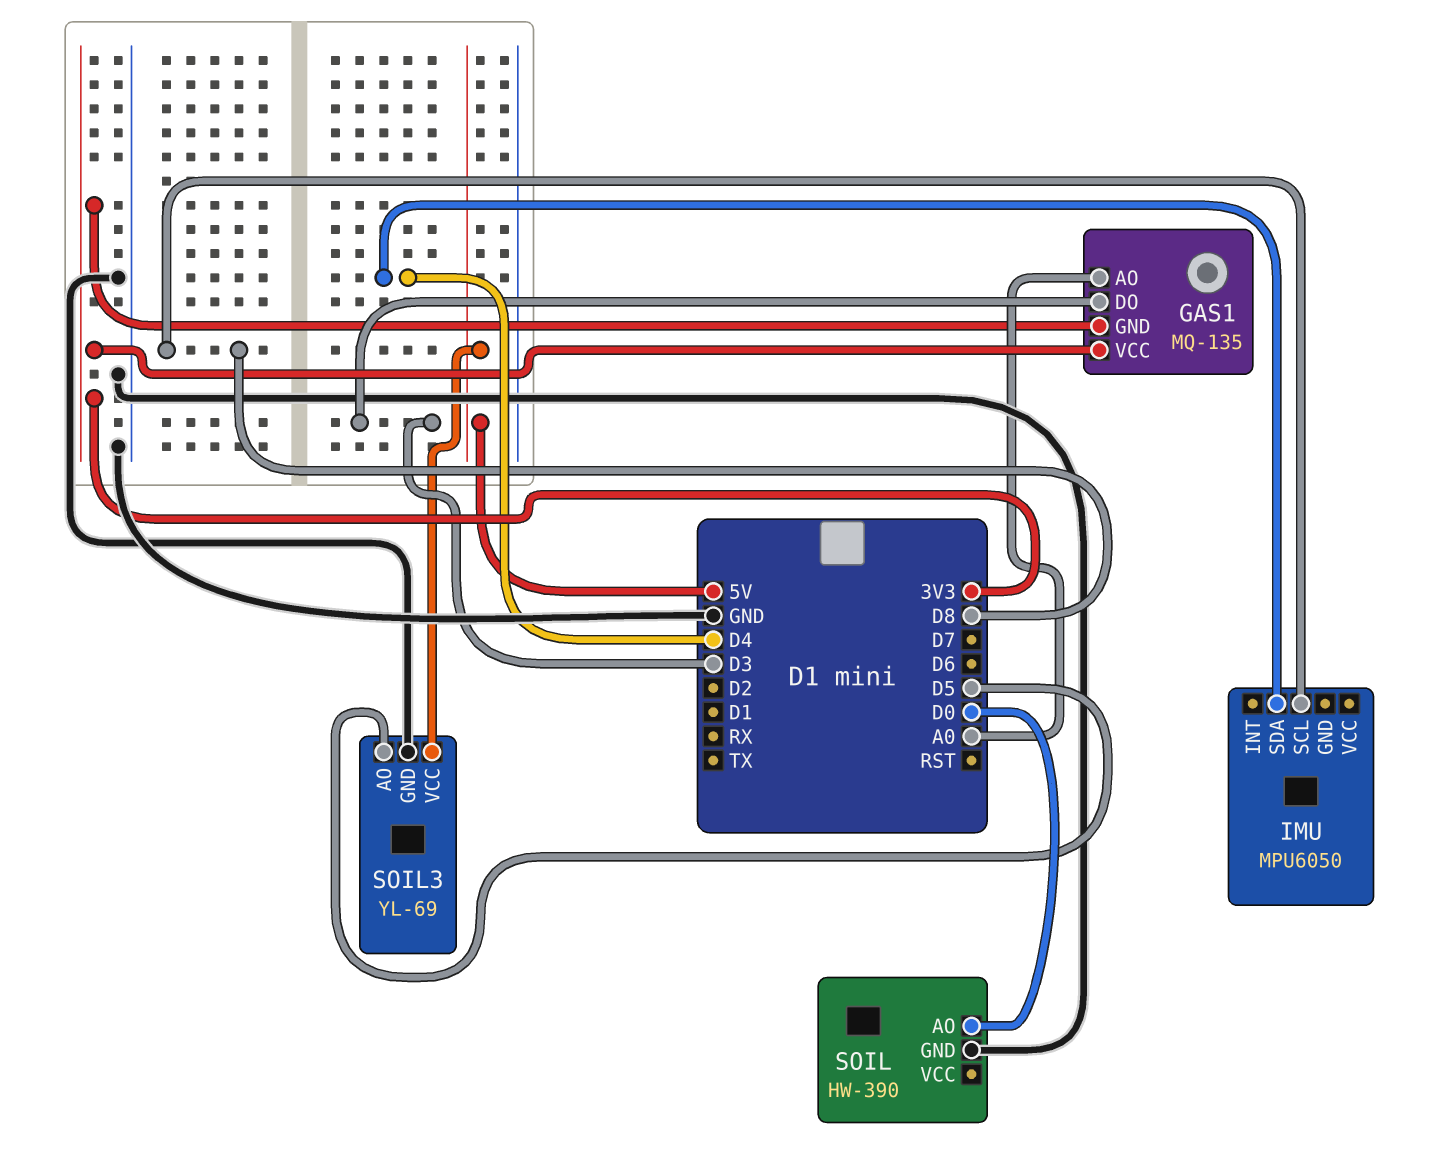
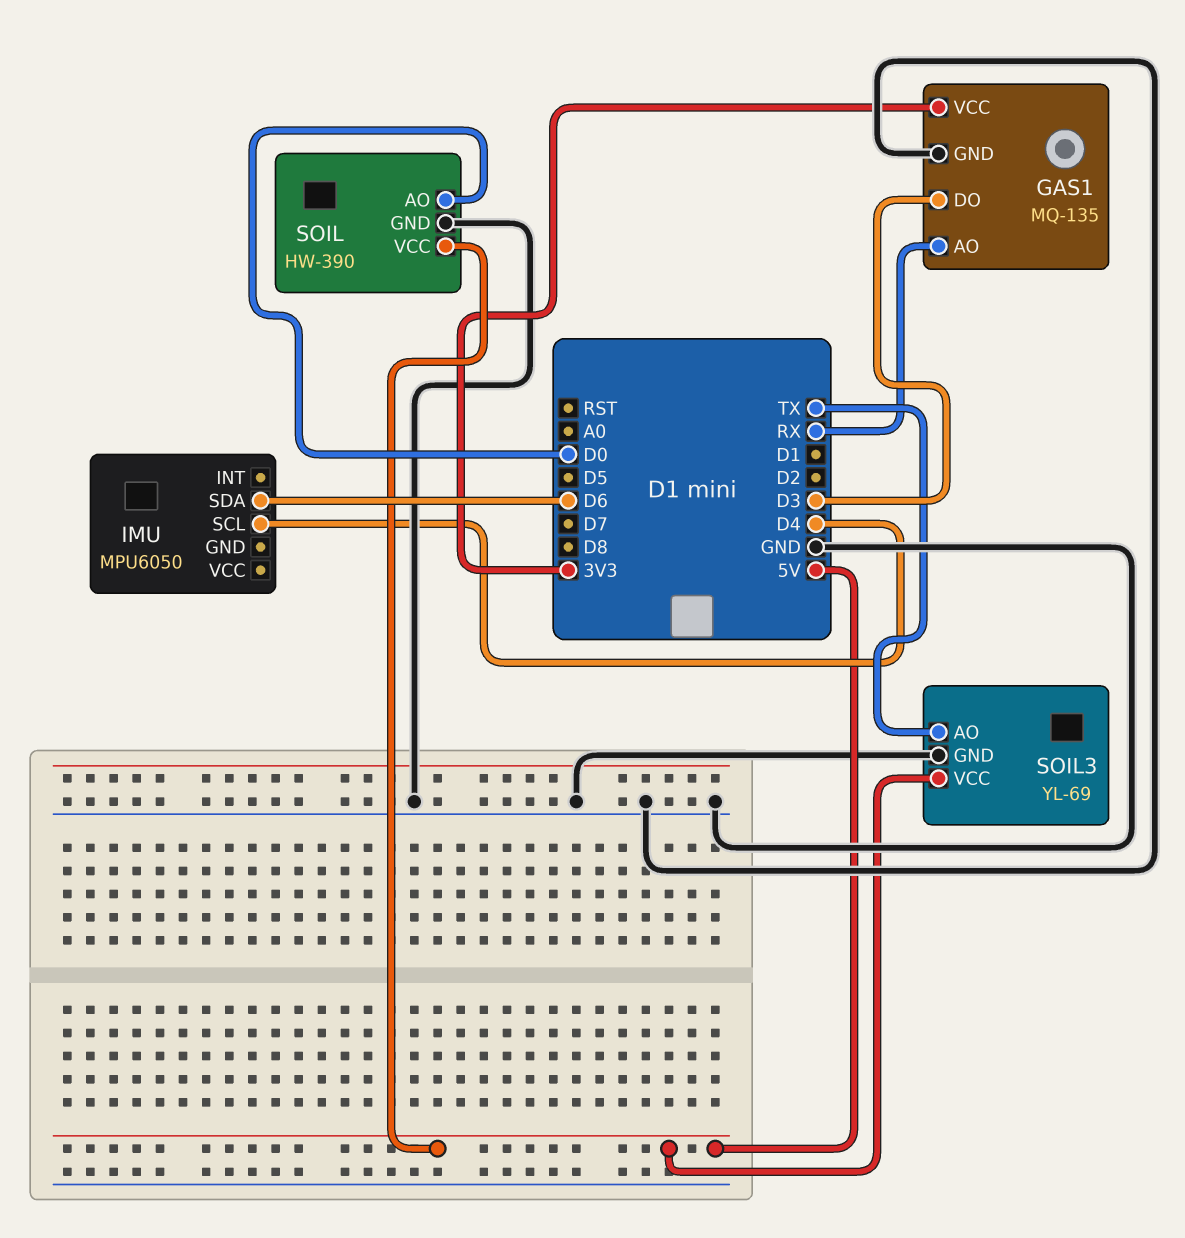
GAS1 pin AO: A0 -> RX
GAS1 pin GND: 3V3 -> GND
IMU pin SCL: D8 -> D4
IMU pin SDA: D4 -> D6
SOIL pin VCC: none -> 5V
SOIL3 pin AO: D5 -> TX

